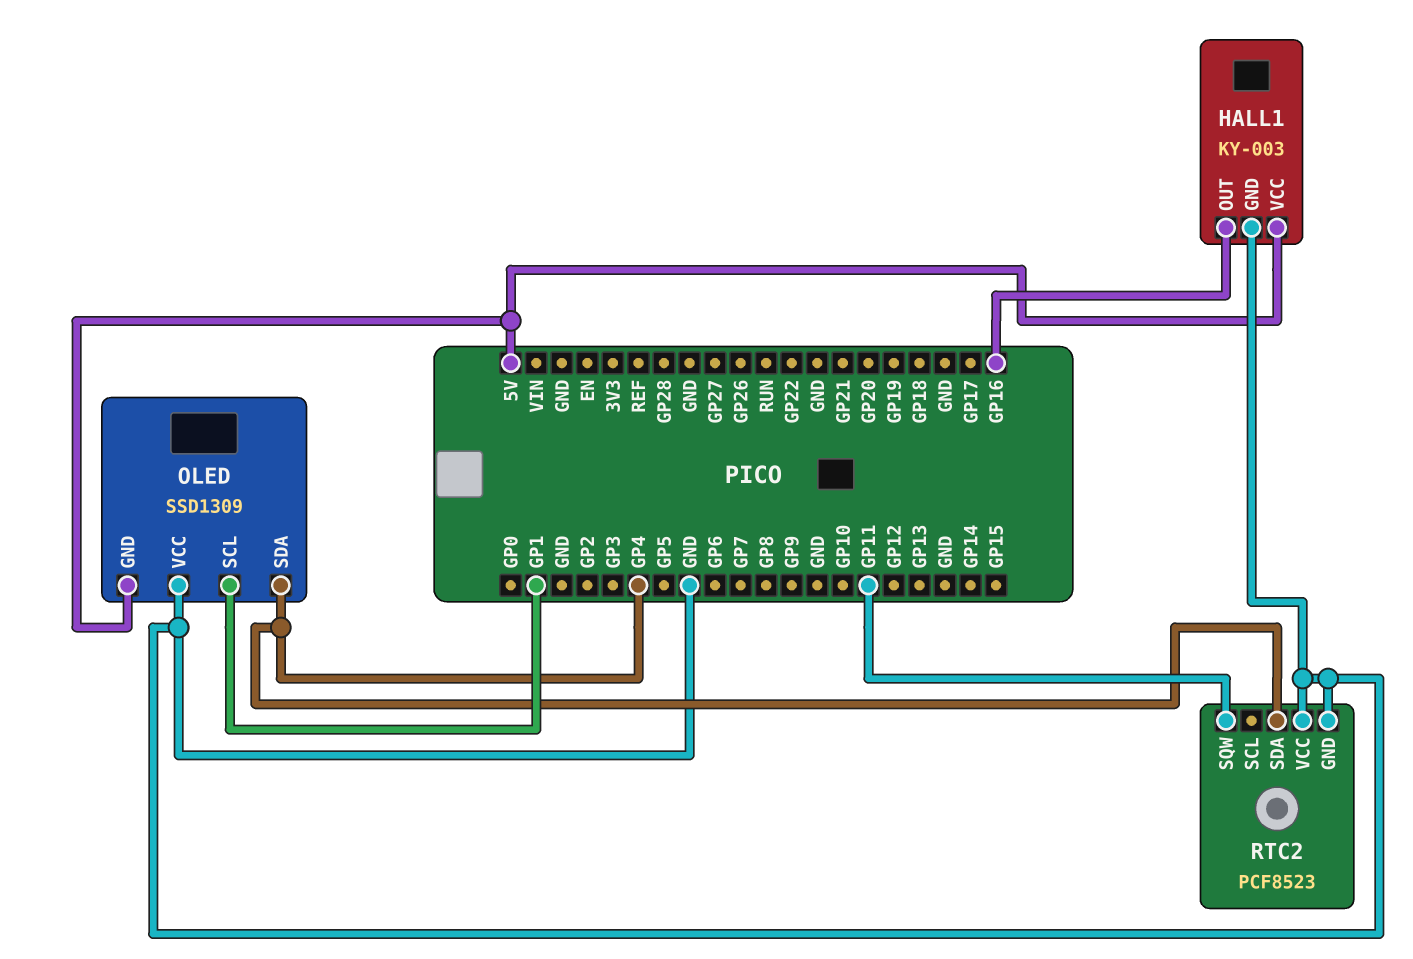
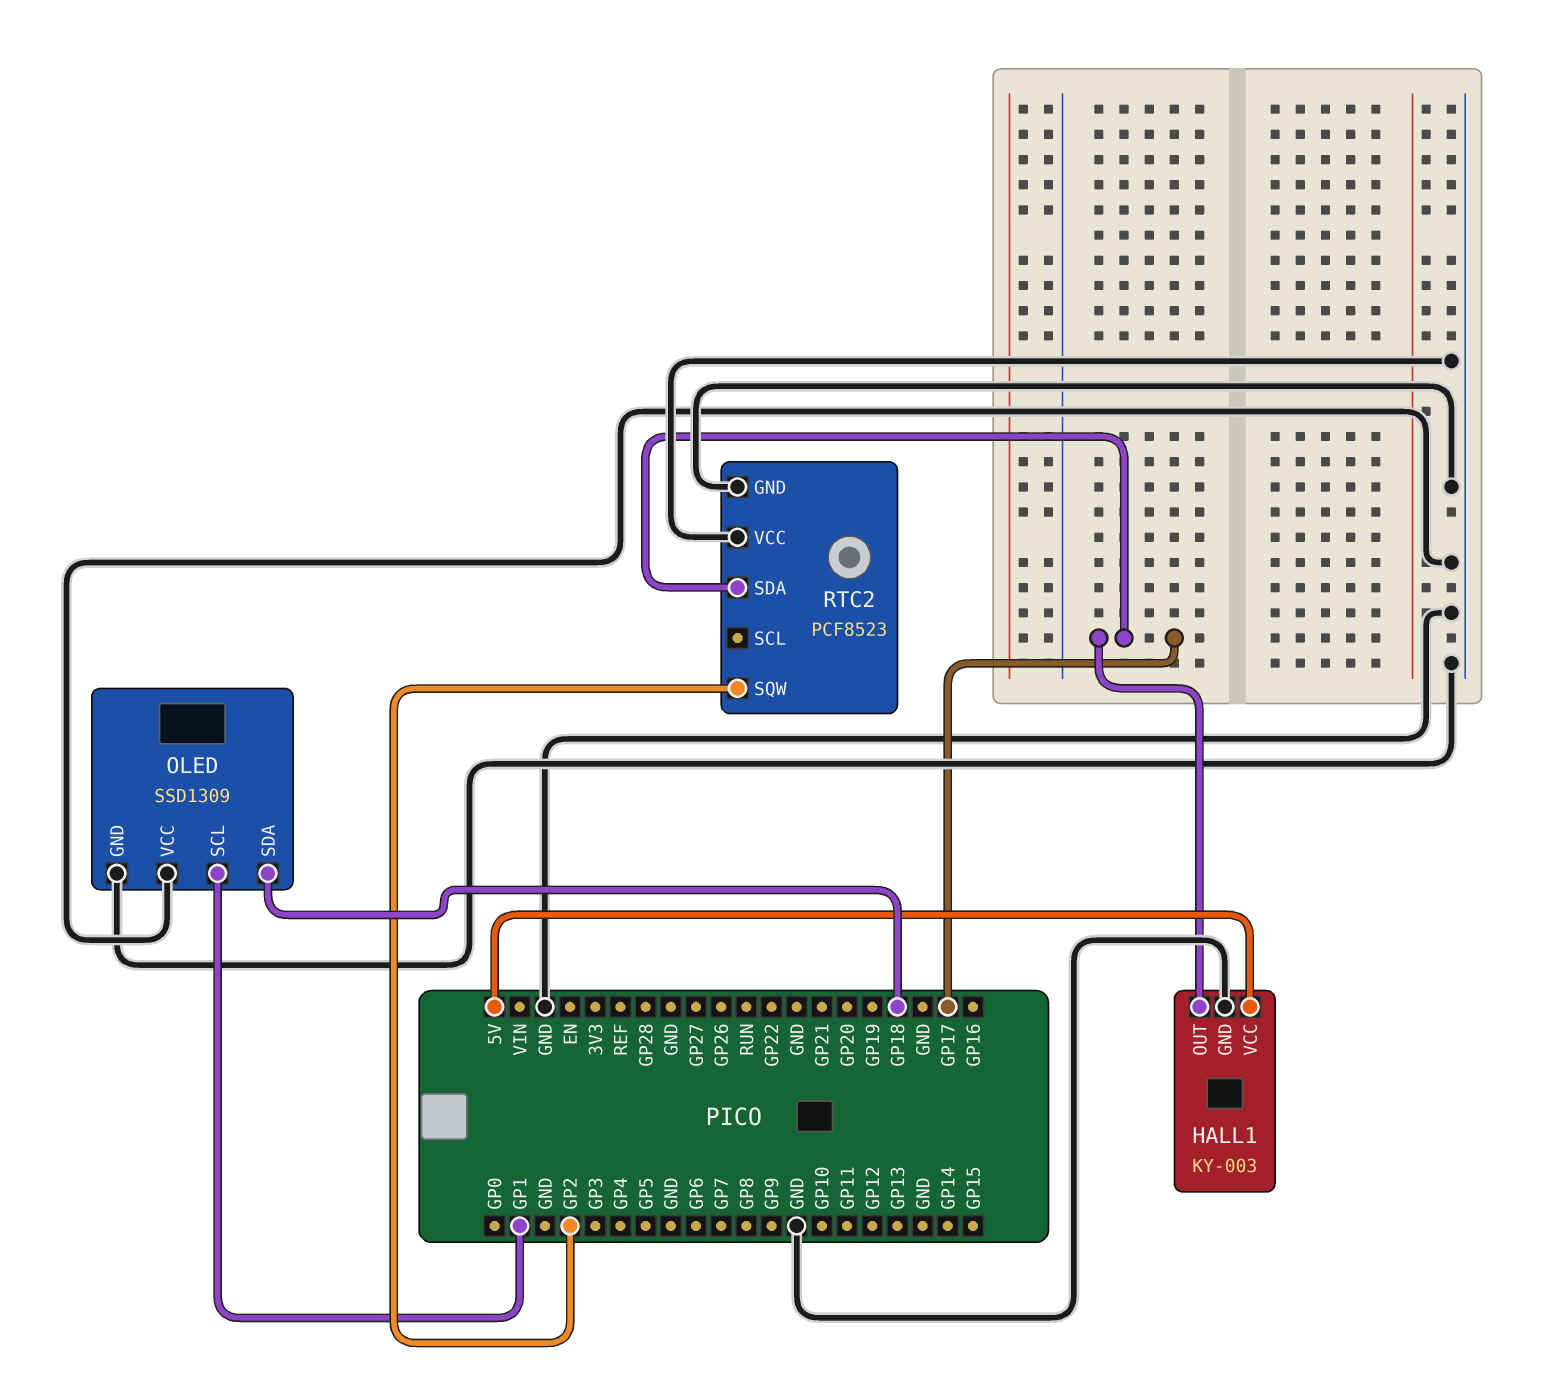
HALL1 pin OUT: GP16 -> GP17
OLED pin GND: 5V -> GND
OLED pin SDA: GP4 -> GP18
RTC2 pin SDA: GP4 -> GP17
RTC2 pin SQW: GP11 -> GP2

